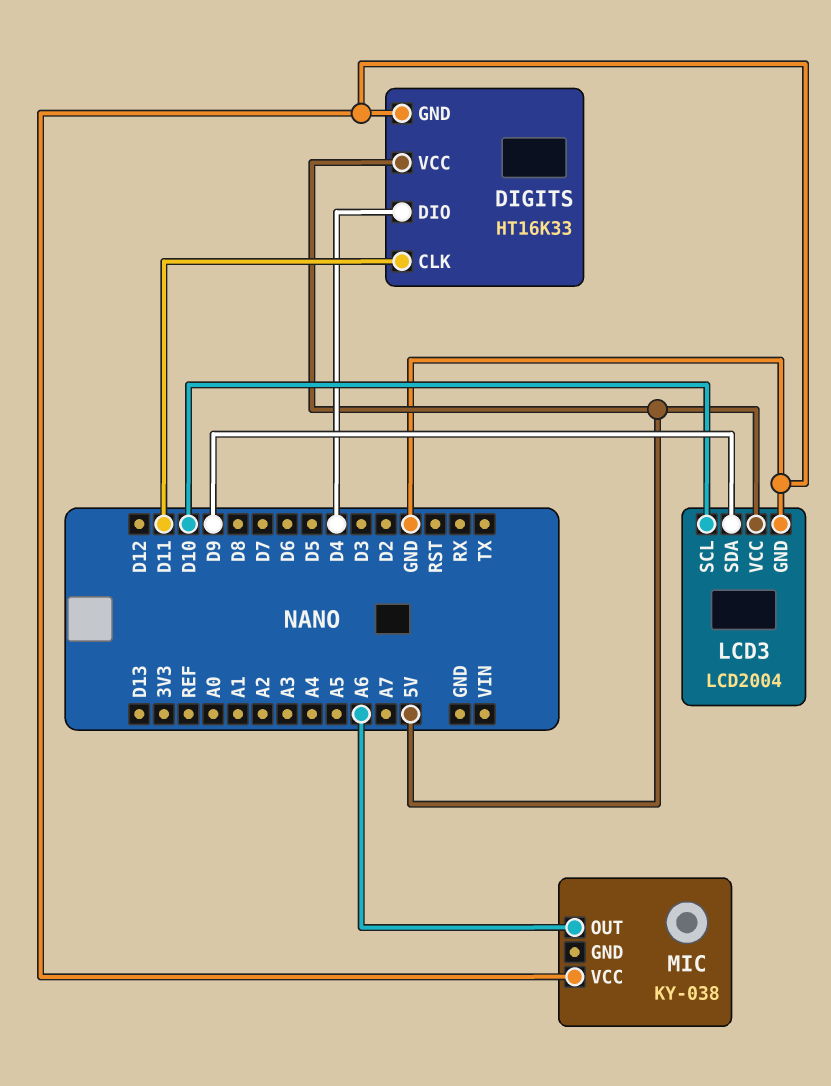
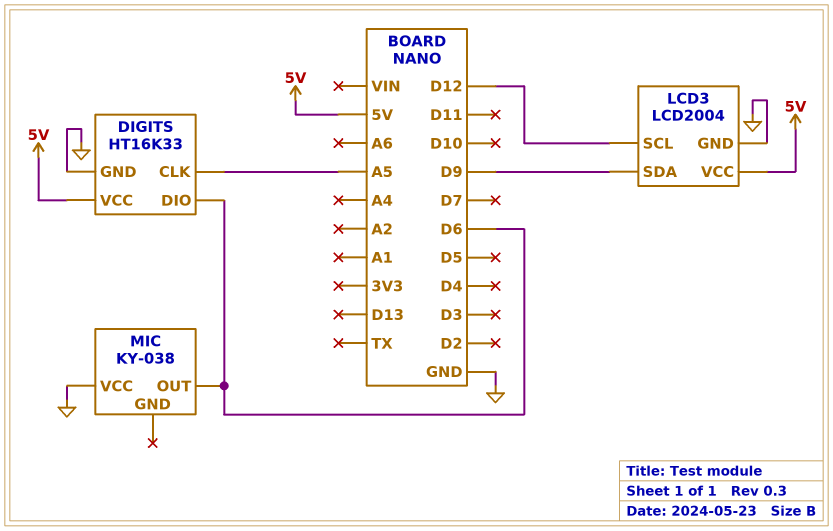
DIGITS pin CLK: D11 -> A5
DIGITS pin DIO: D4 -> D6
LCD3 pin SCL: D10 -> D12
MIC pin OUT: A6 -> D6

